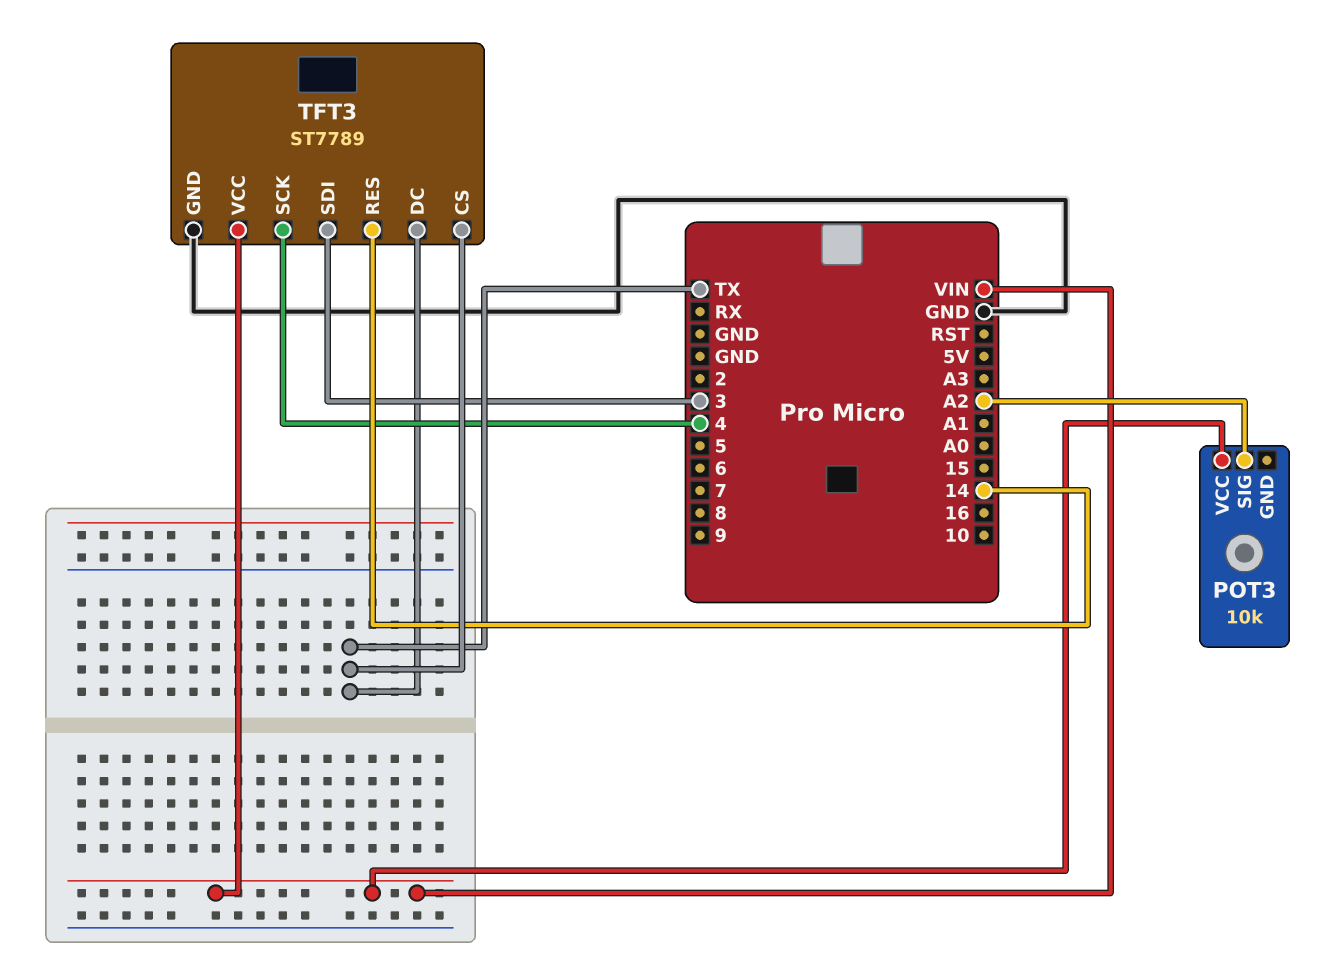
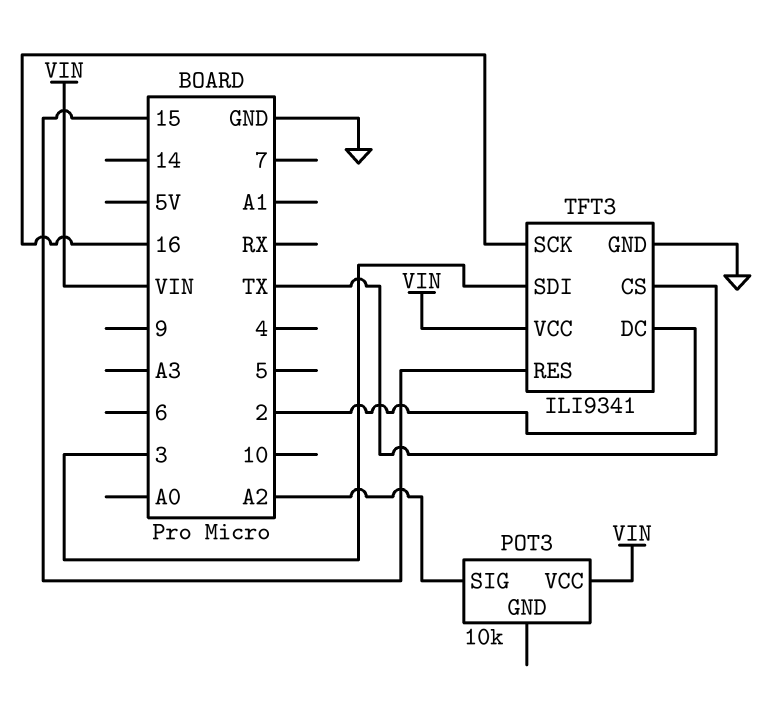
TFT3: ST7789 -> ILI9341
TFT3 pin DC: TX -> 2
TFT3 pin RES: 14 -> 15
TFT3 pin SCK: 4 -> 16

